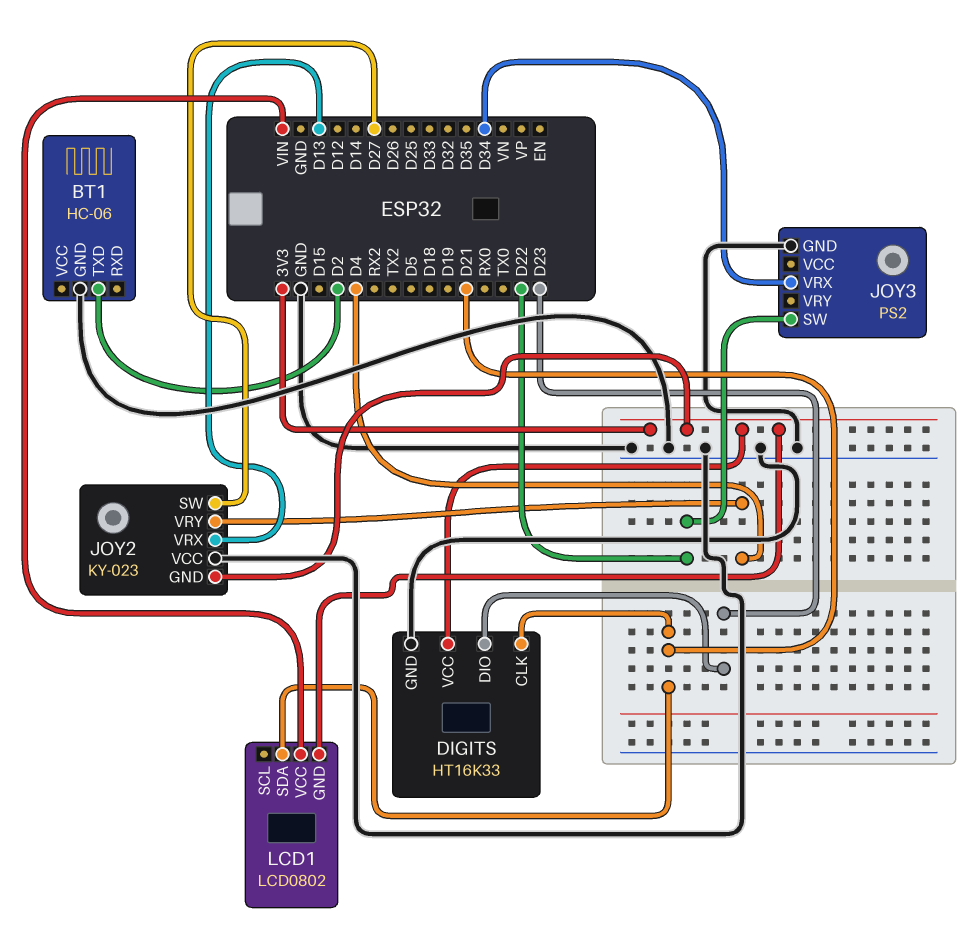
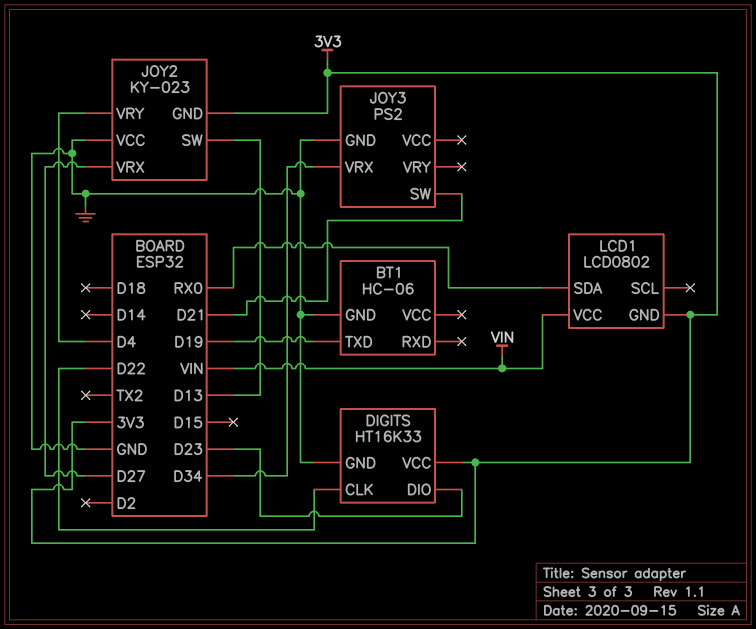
BT1 pin TXD: D2 -> D19
DIGITS pin CLK: D21 -> D22
JOY2 pin SW: D27 -> D13
JOY2 pin VRX: D13 -> D27
JOY3 pin SW: D22 -> D21
LCD1 pin SDA: D21 -> RX0

